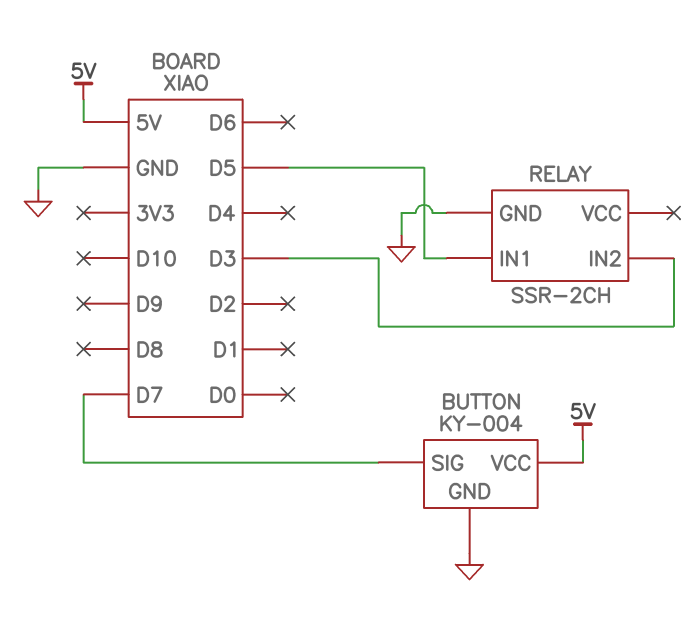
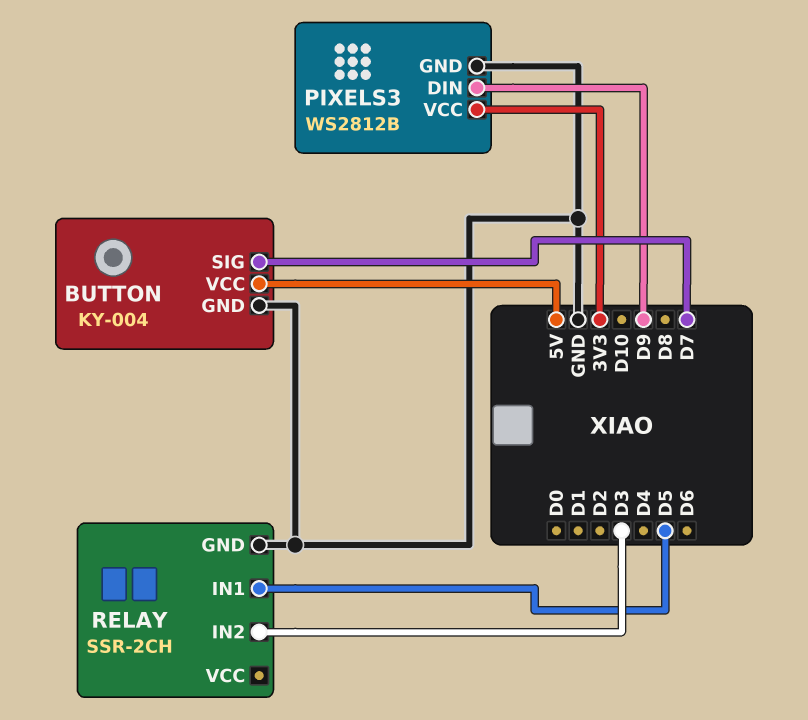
PIXELS3: none -> WS2812B
PIXELS3 pin DIN: none -> D9
PIXELS3 pin GND: none -> GND
PIXELS3 pin VCC: none -> 3V3

